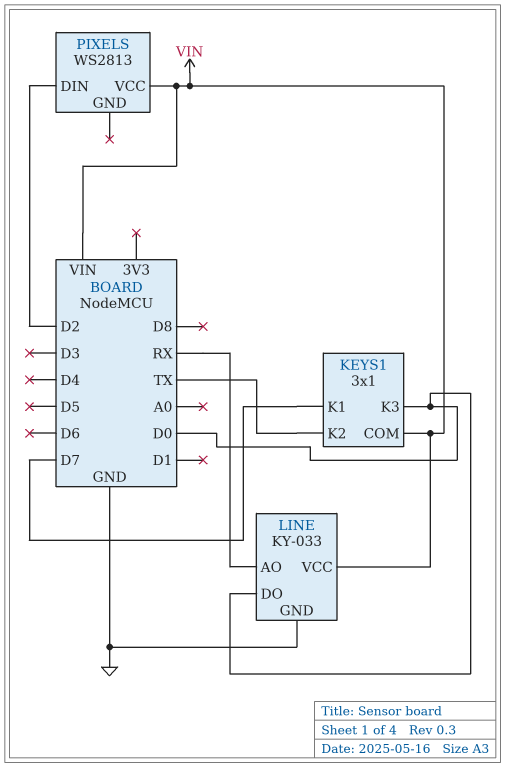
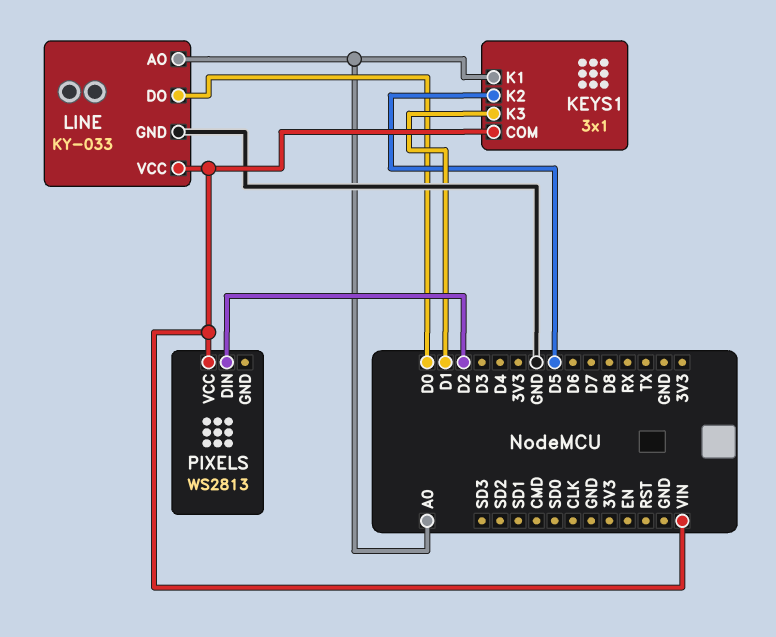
KEYS1 pin K1: D7 -> A0
KEYS1 pin K2: TX -> D5
KEYS1 pin K3: D0 -> D1
LINE pin AO: RX -> A0

